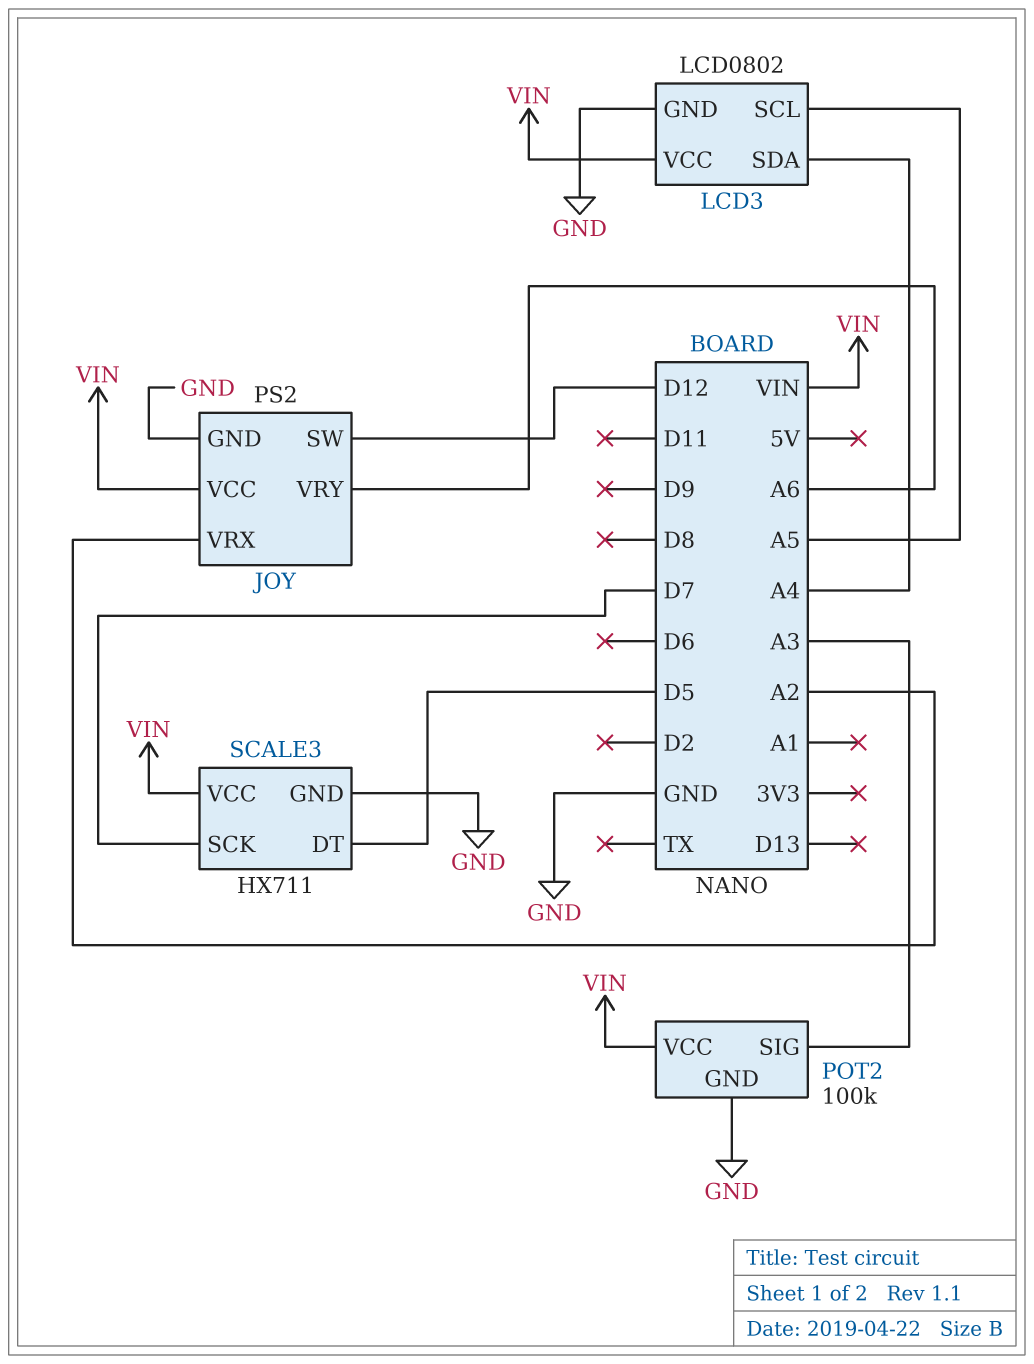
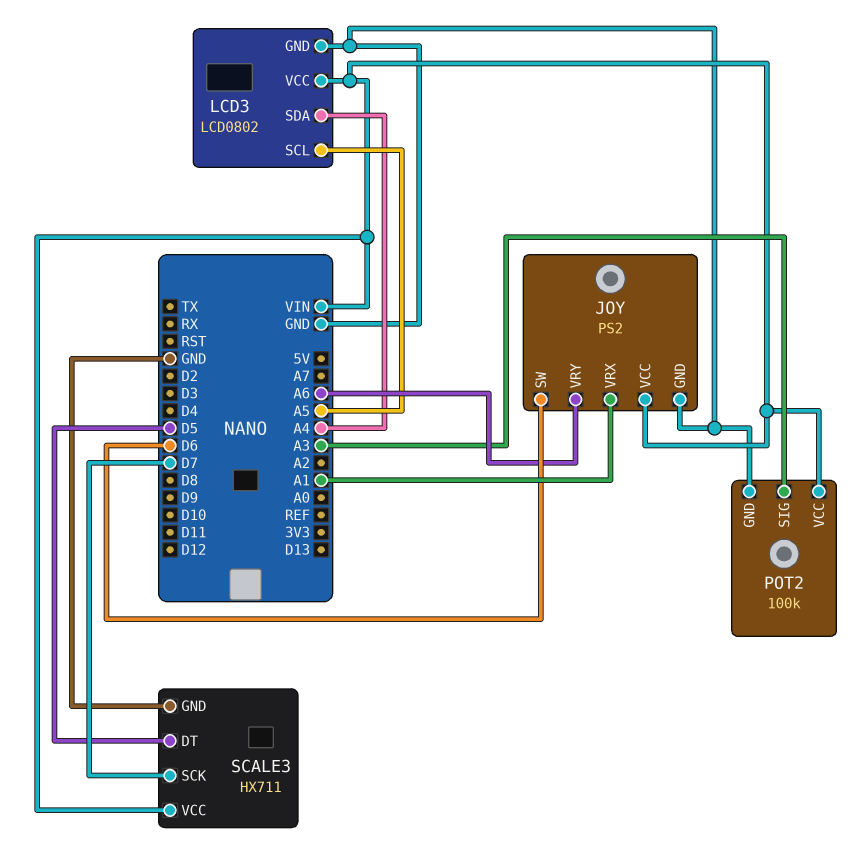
JOY pin SW: D12 -> D6
JOY pin VRX: A2 -> A1

